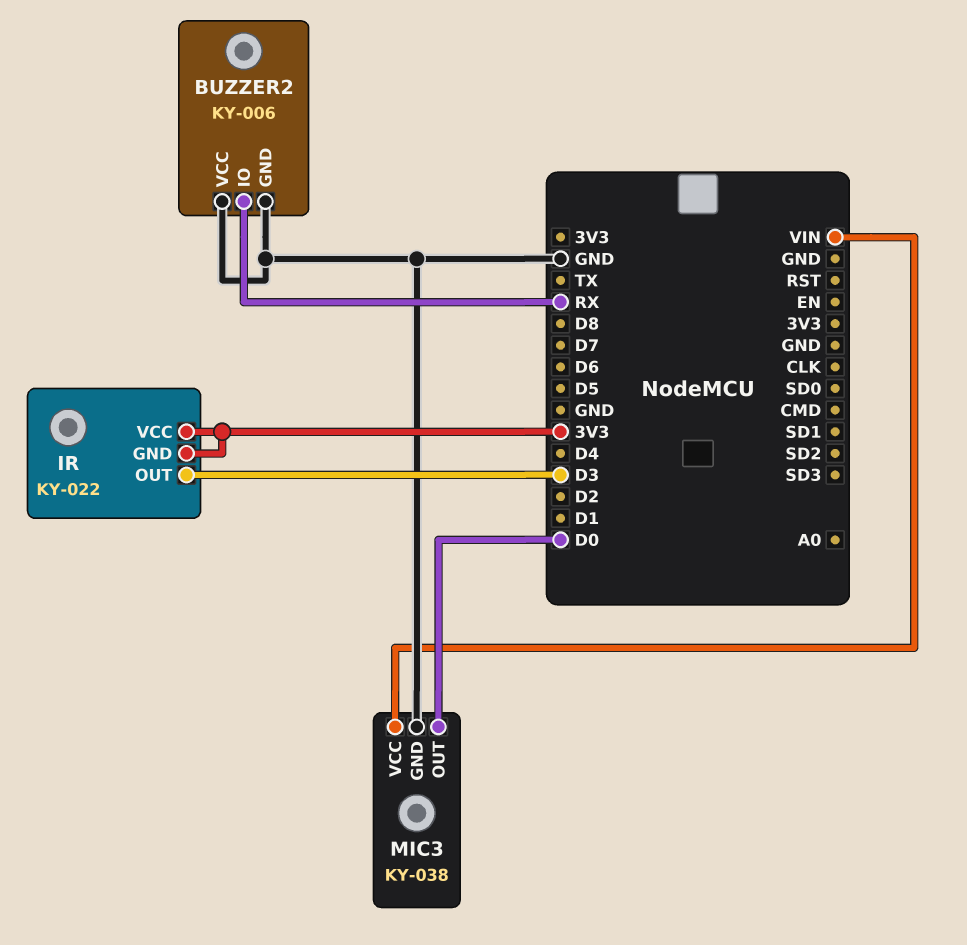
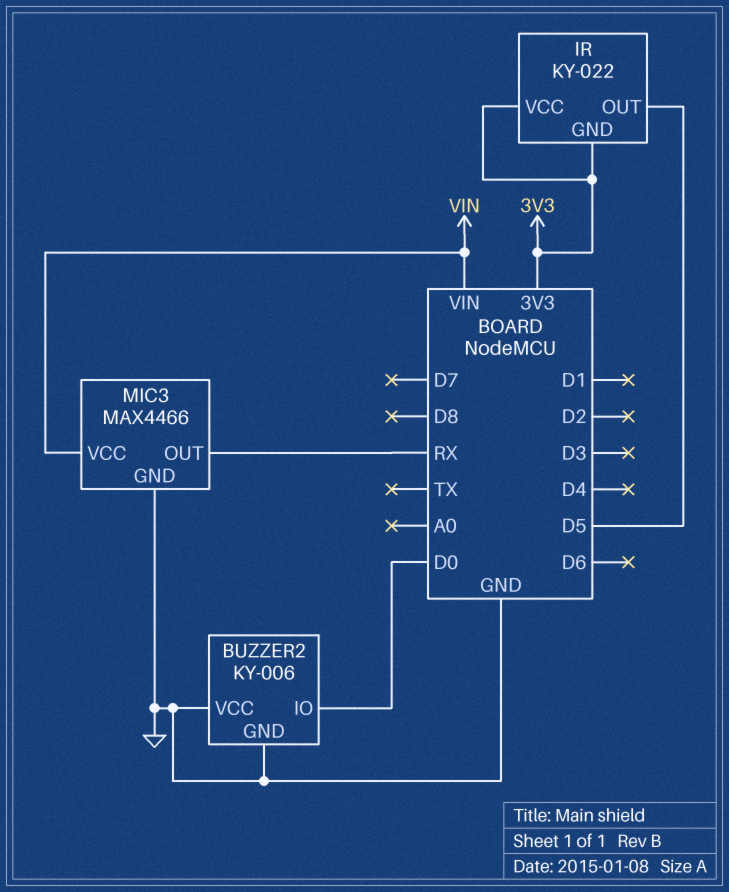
BUZZER2 pin IO: RX -> D0
IR pin OUT: D3 -> D5
MIC3: KY-038 -> MAX4466
MIC3 pin OUT: D0 -> RX

